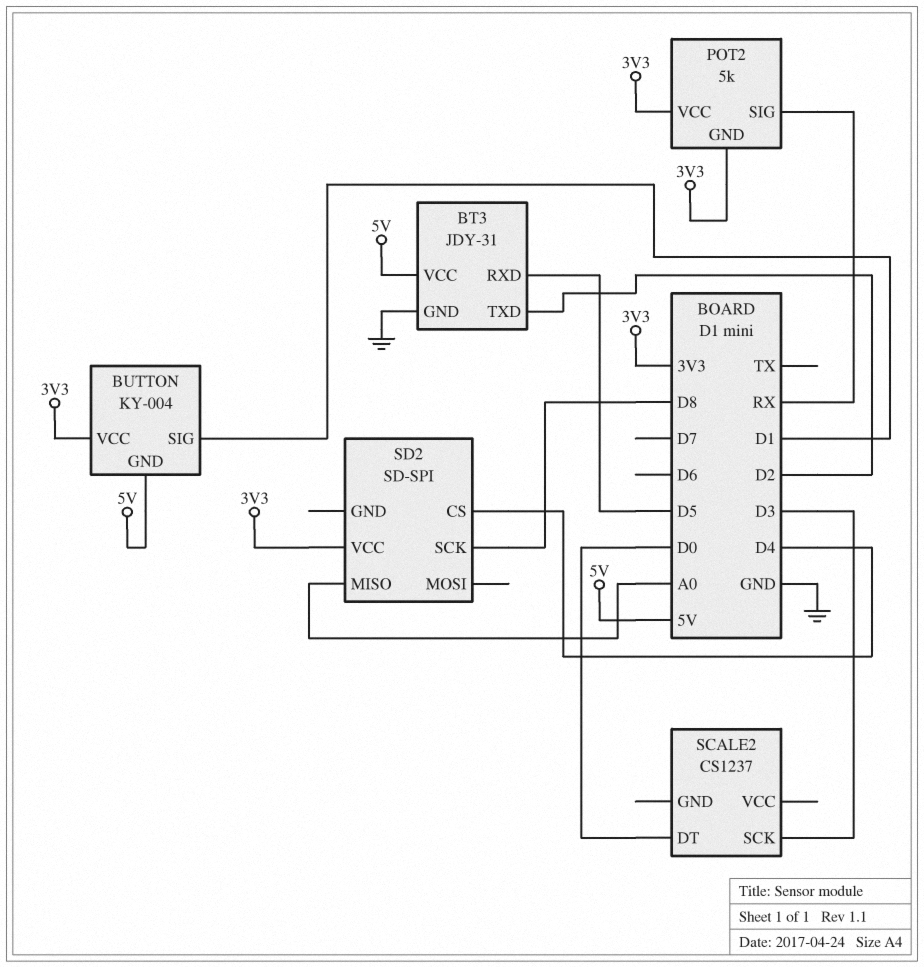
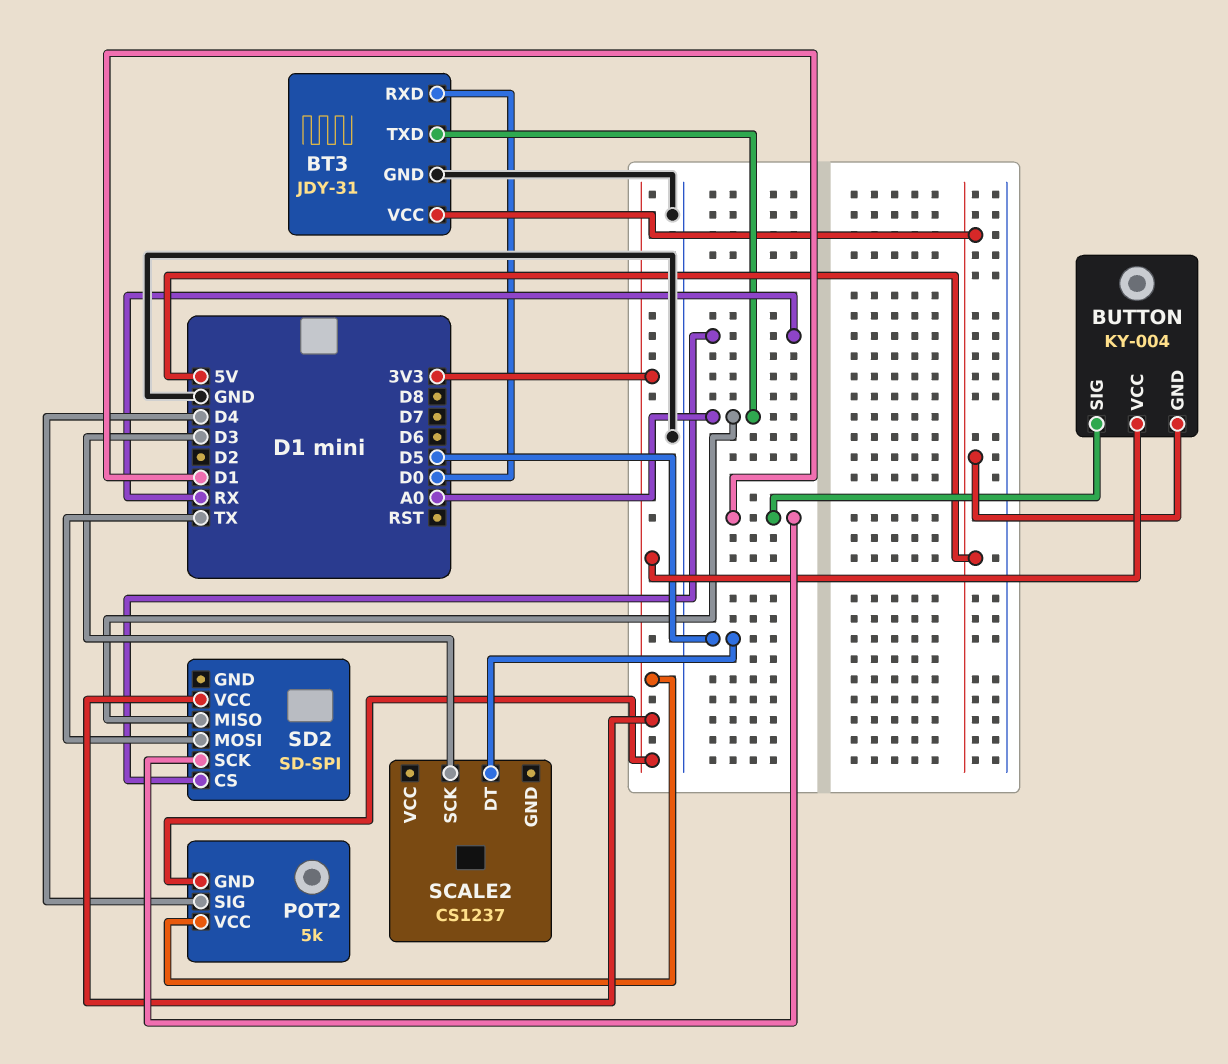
BT3 pin RXD: D5 -> D0
BT3 pin TXD: D2 -> A0
POT2 pin SIG: RX -> D4
SCALE2 pin DT: D0 -> D5
SD2 pin CS: D4 -> RX
SD2 pin MOSI: none -> TX
SD2 pin SCK: D8 -> D1

